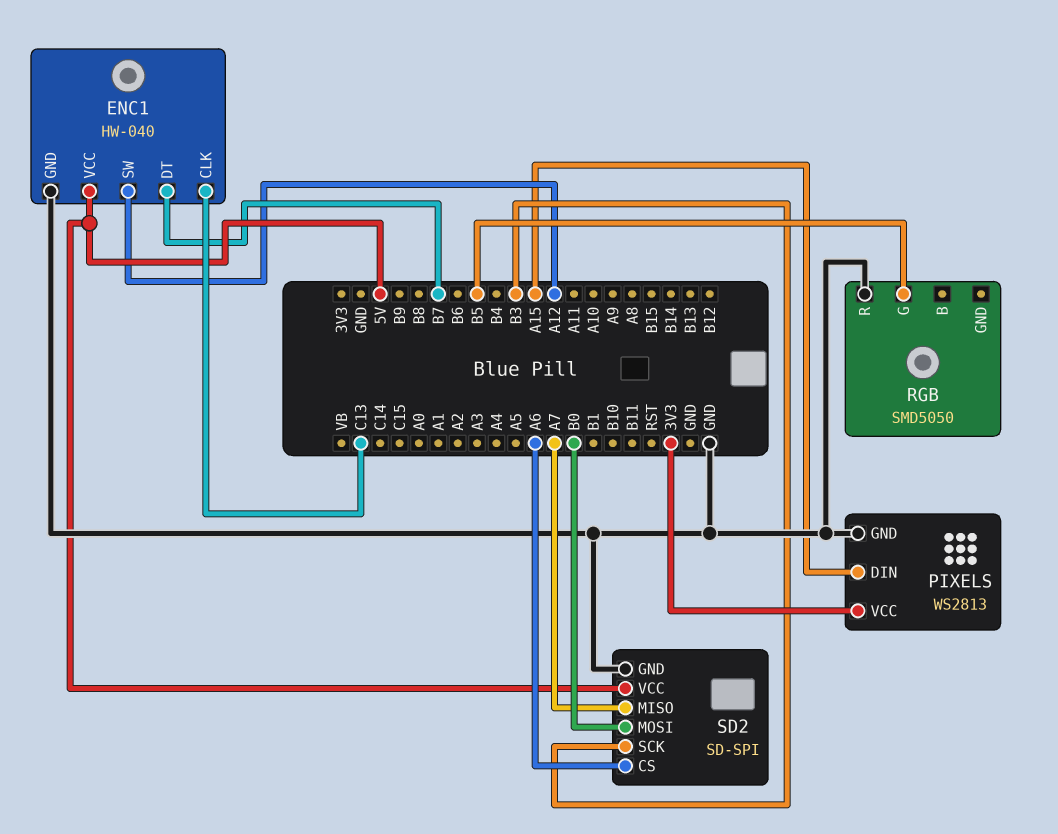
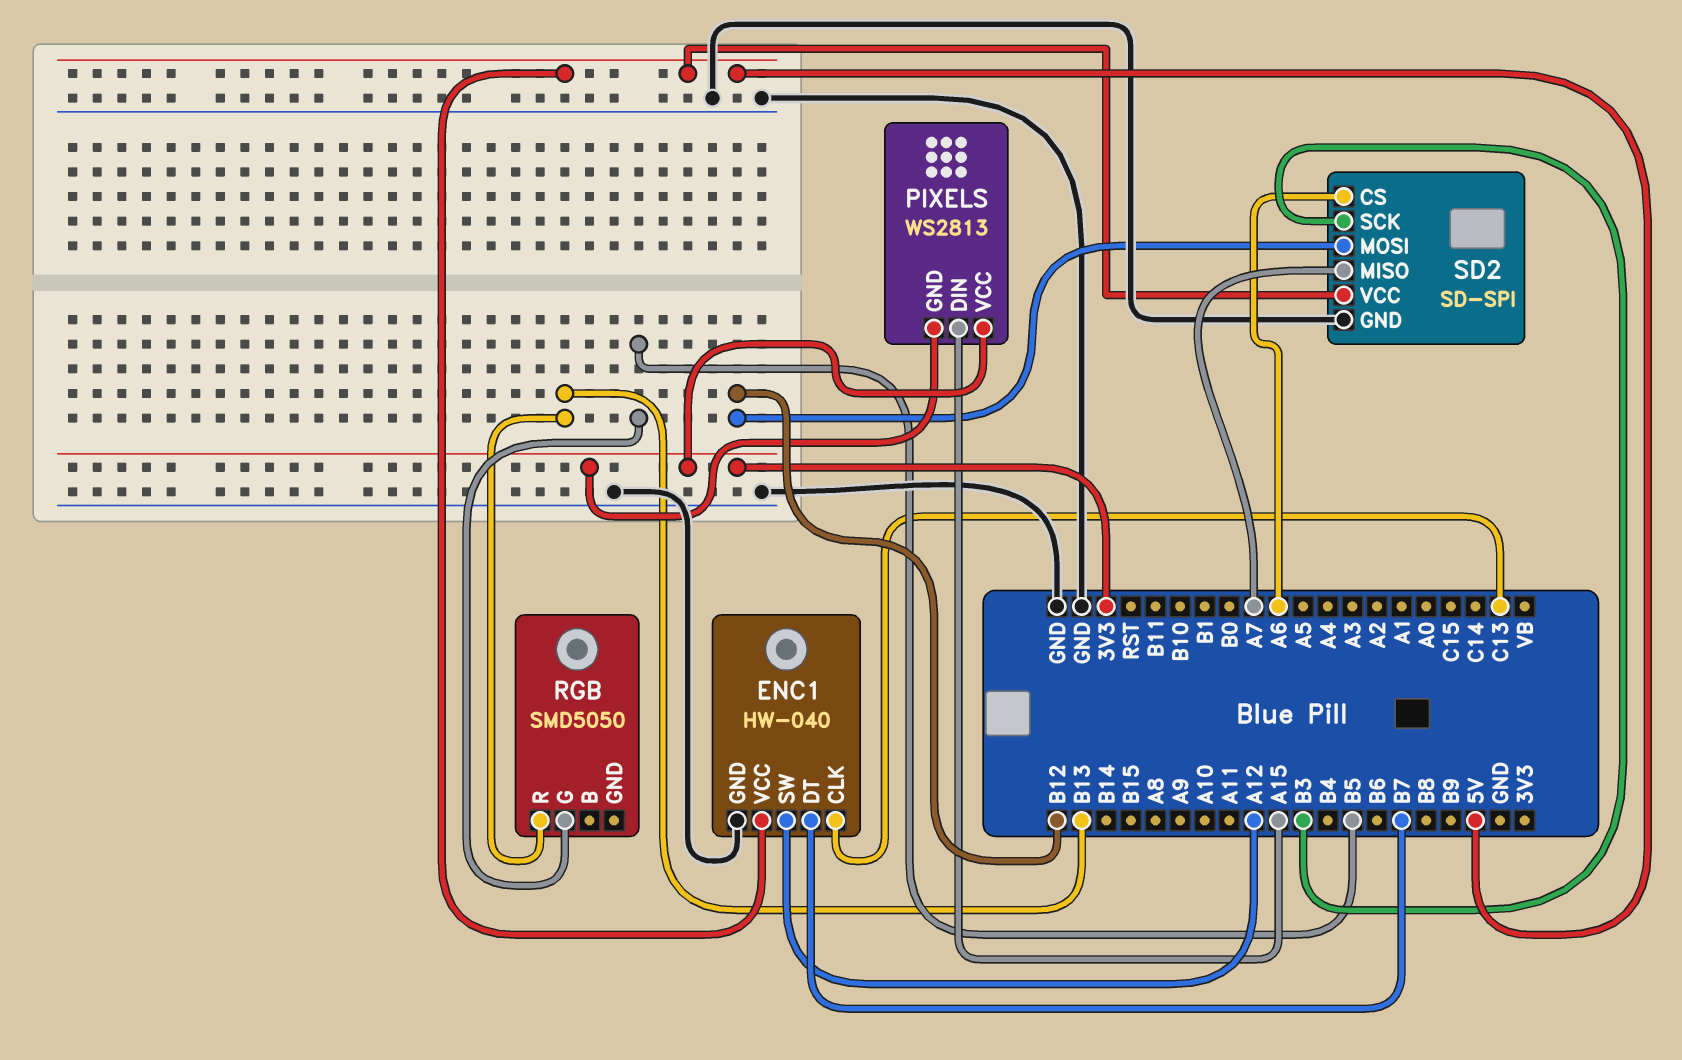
PIXELS pin GND: GND -> 3V3
RGB pin R: GND -> B13
SD2 pin MOSI: B0 -> B12

